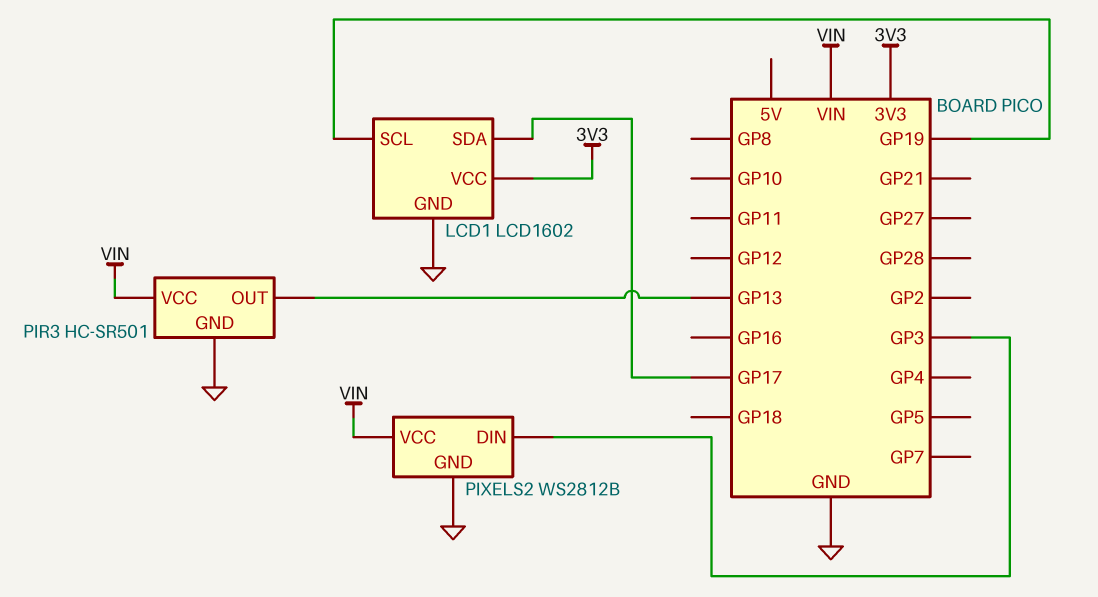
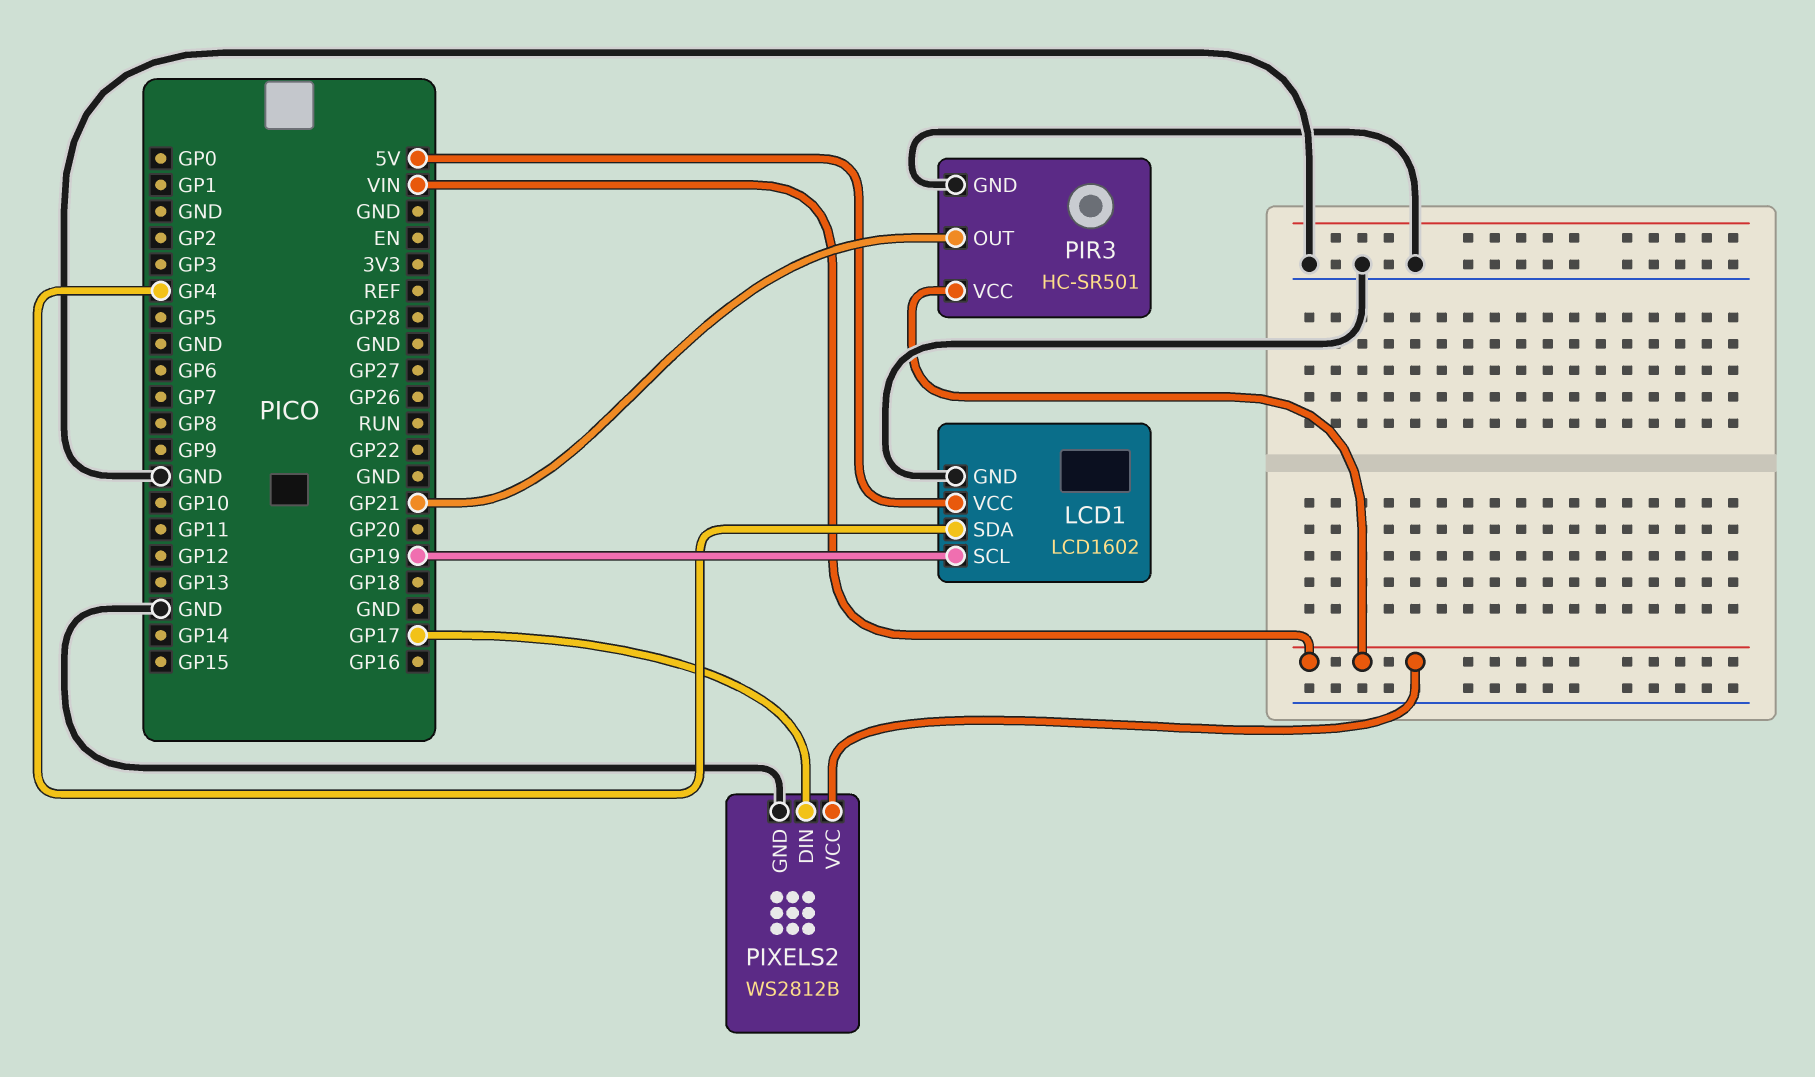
LCD1 pin SDA: GP17 -> GP4
LCD1 pin VCC: 3V3 -> 5V
PIR3 pin OUT: GP13 -> GP21
PIXELS2 pin DIN: GP3 -> GP17

